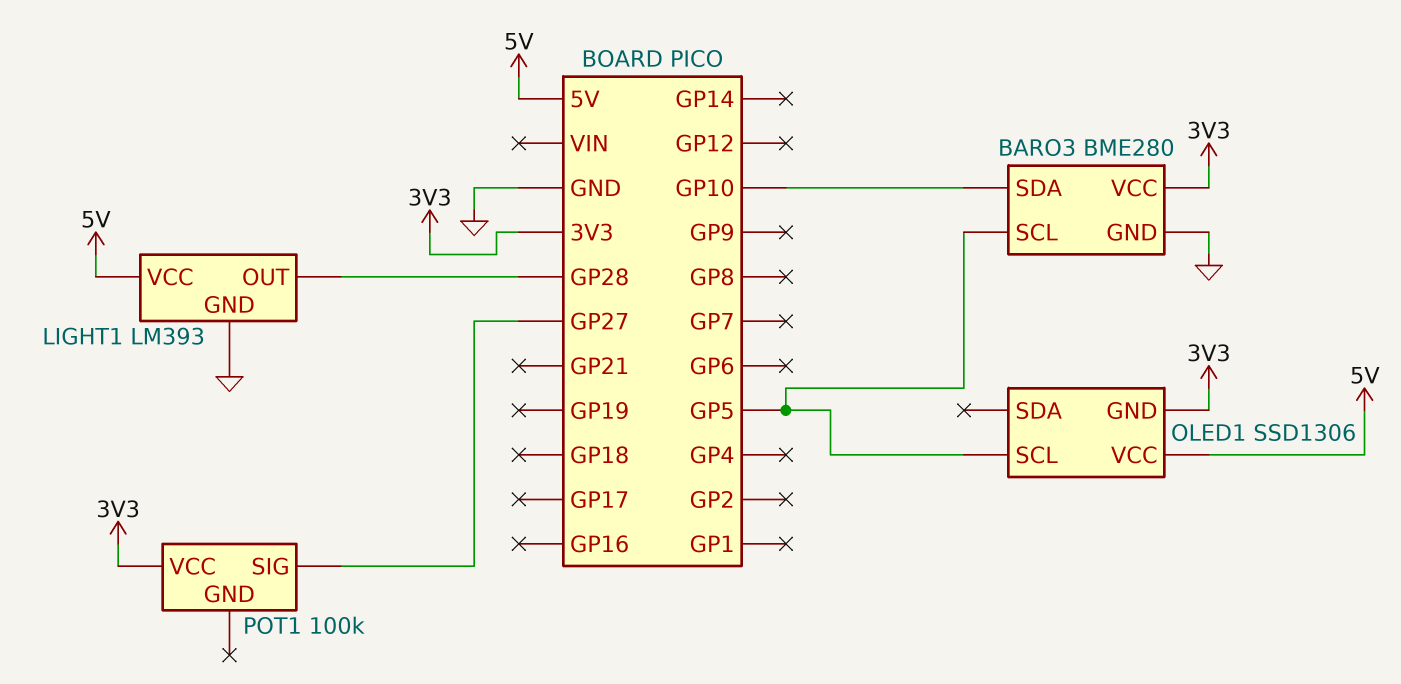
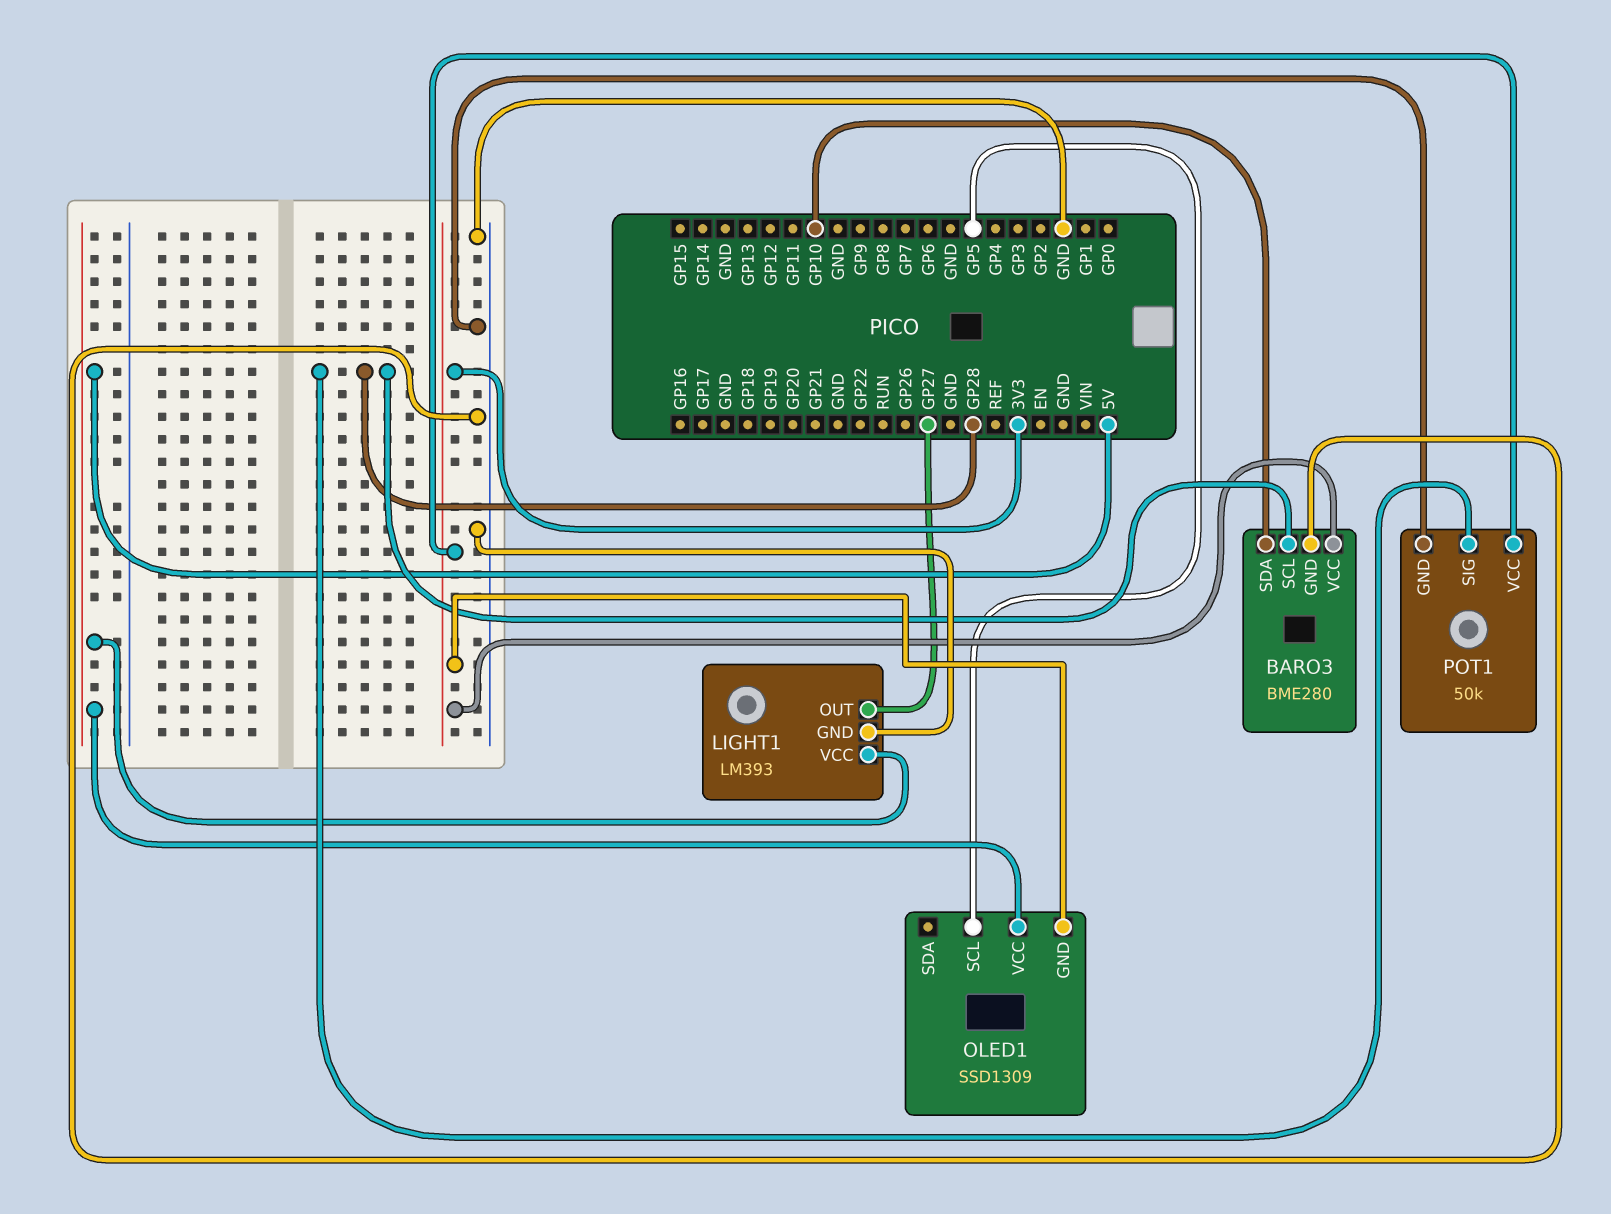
BARO3 pin SCL: GP5 -> GP28
LIGHT1 pin OUT: GP28 -> GP27
OLED1: SSD1306 -> SSD1309
POT1: 100k -> 50k
POT1 pin GND: none -> GND
POT1 pin SIG: GP27 -> GP28

